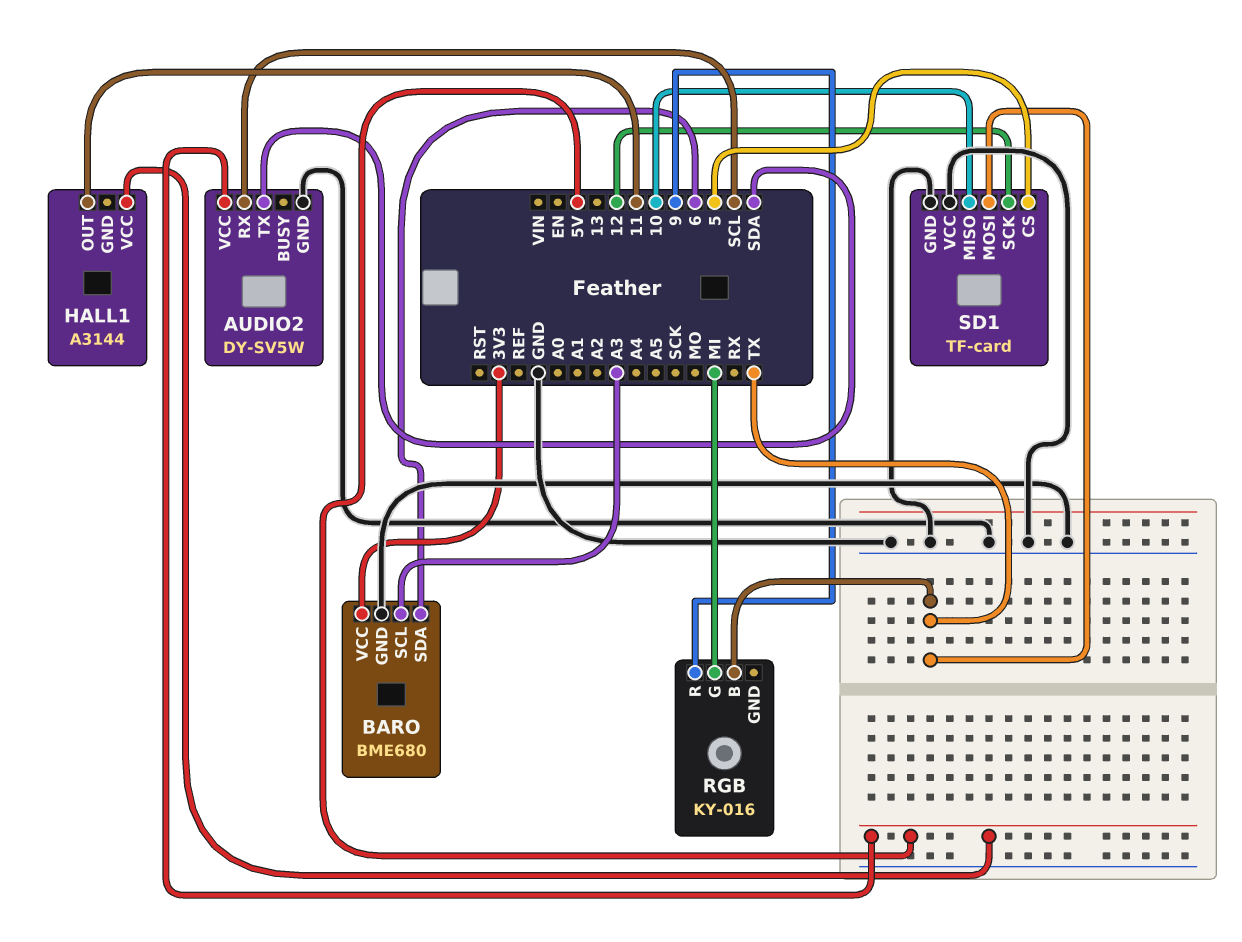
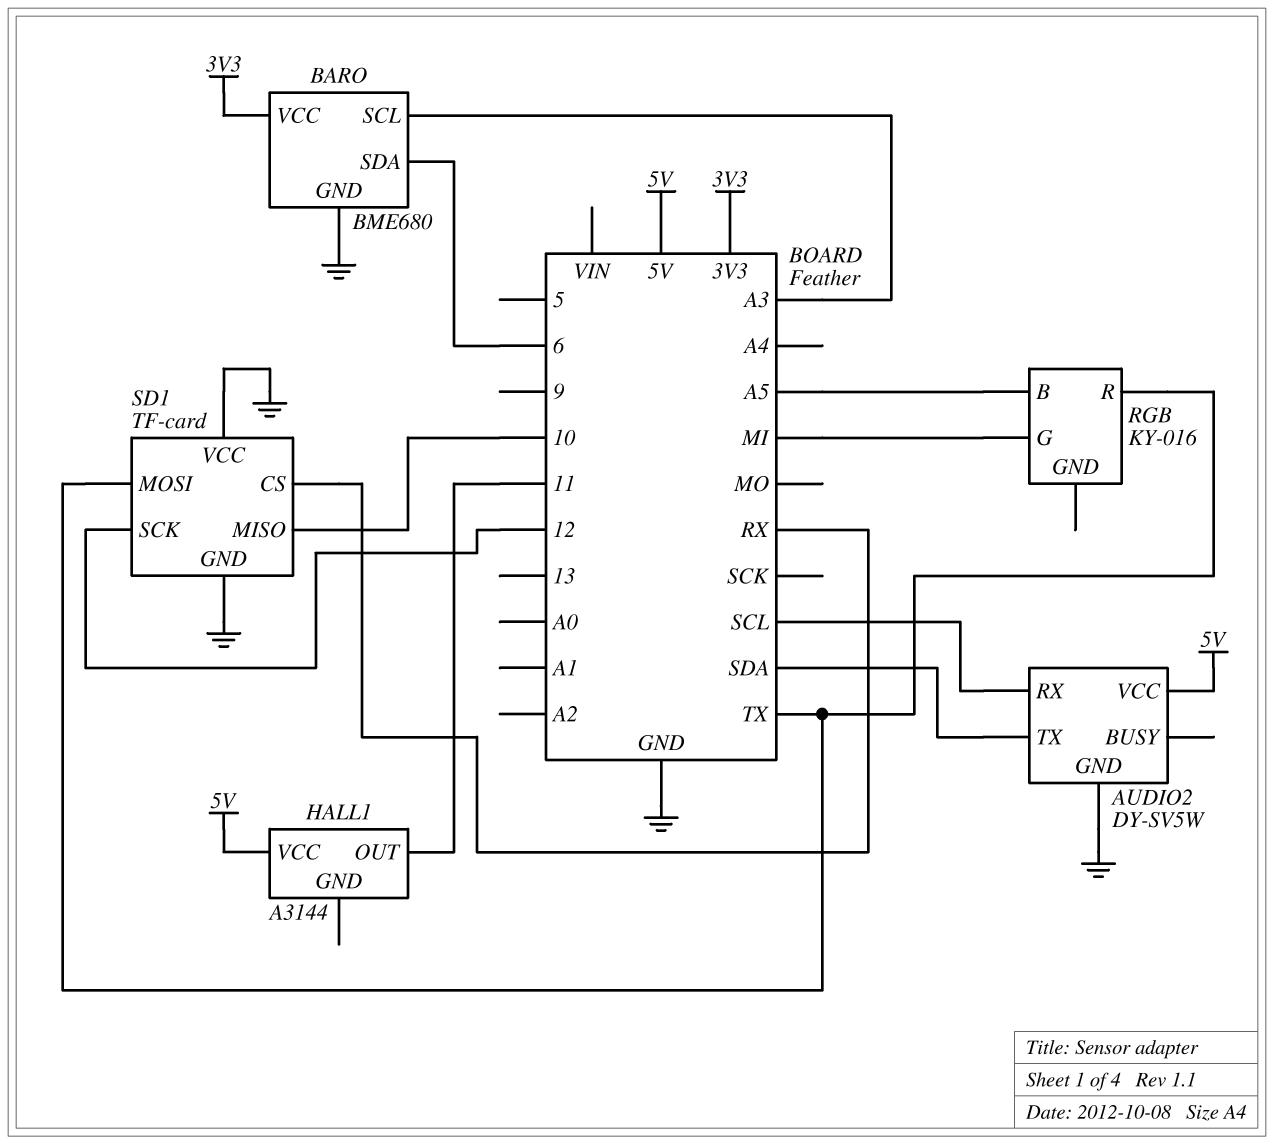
RGB pin B: TX -> A5
RGB pin R: 9 -> TX
SD1 pin CS: 5 -> RX

